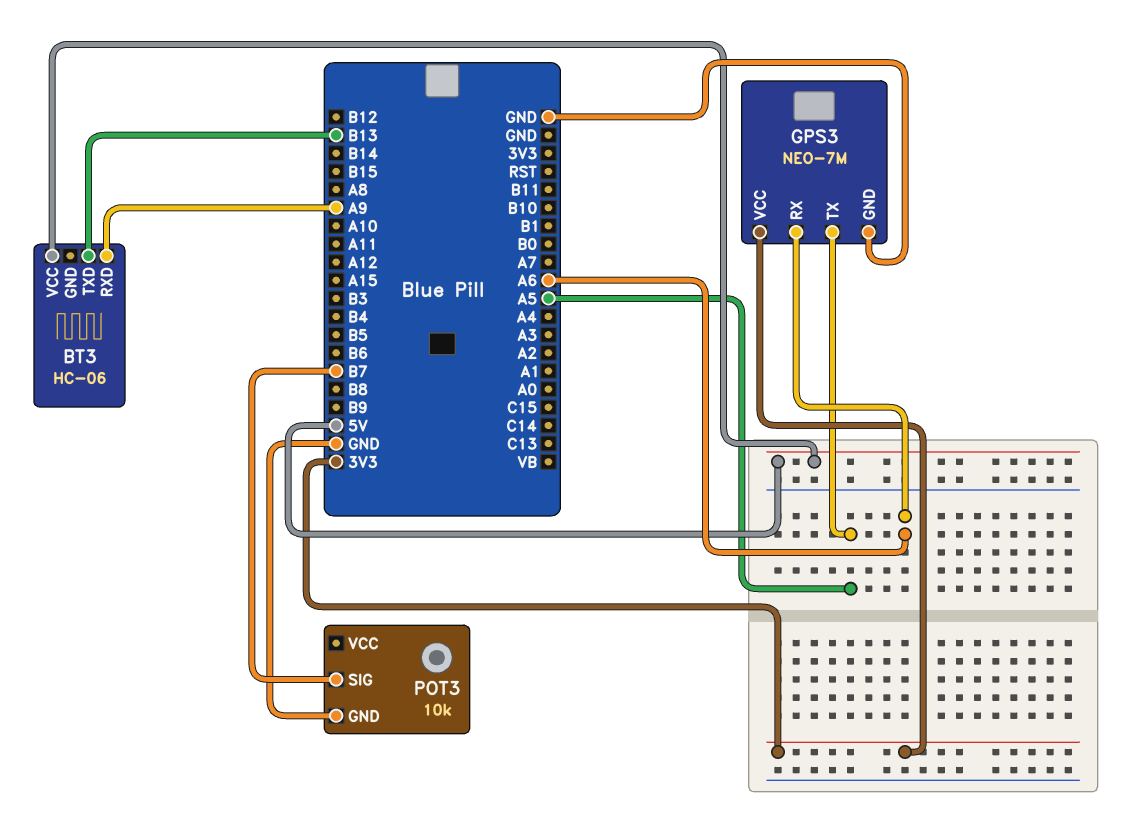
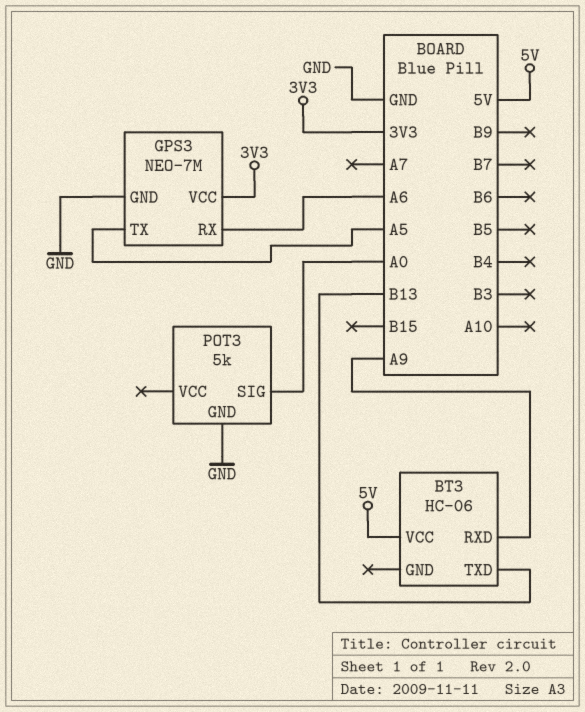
POT3: 10k -> 5k
POT3 pin SIG: B7 -> A0

